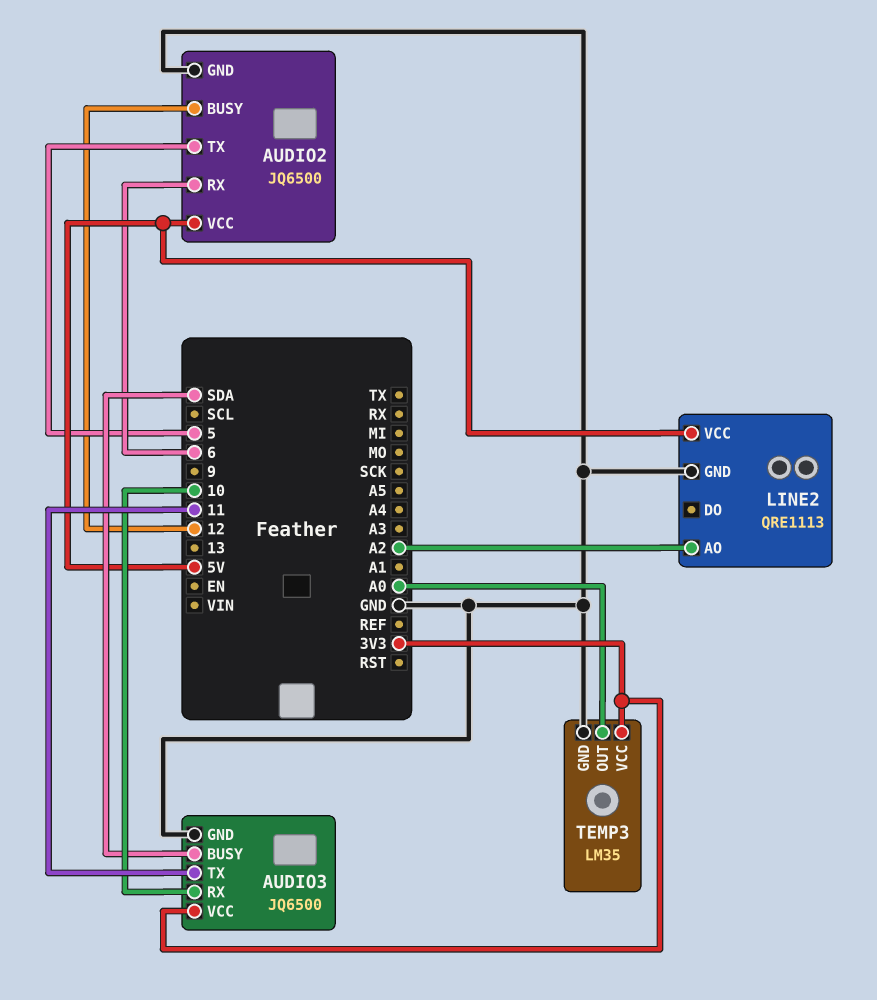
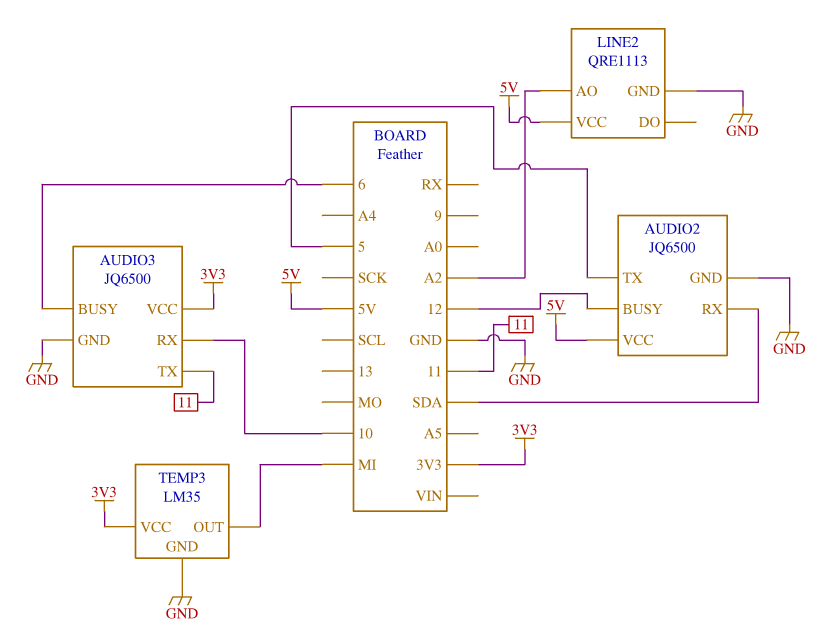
AUDIO2 pin RX: 6 -> SDA
AUDIO3 pin BUSY: SDA -> 6
TEMP3 pin OUT: A0 -> MI

